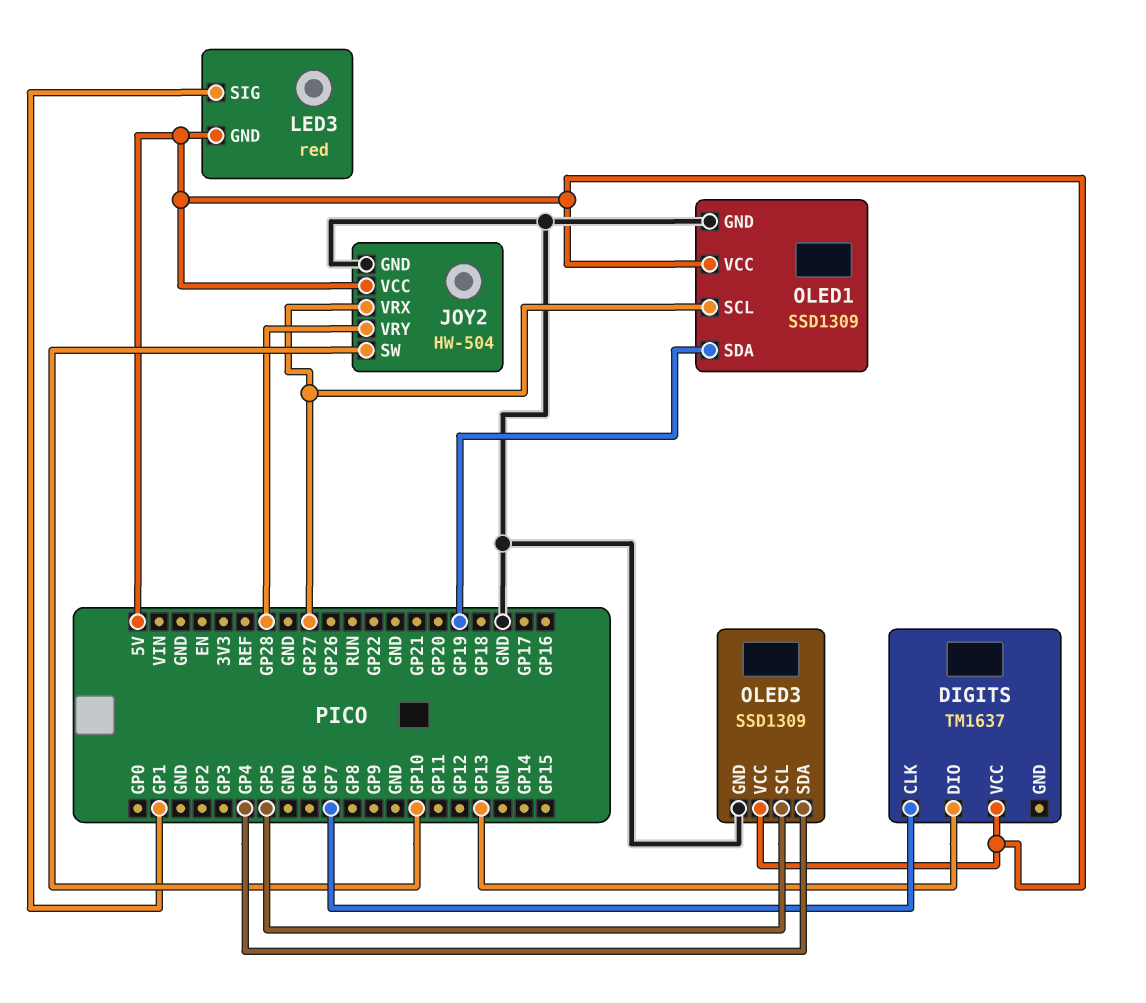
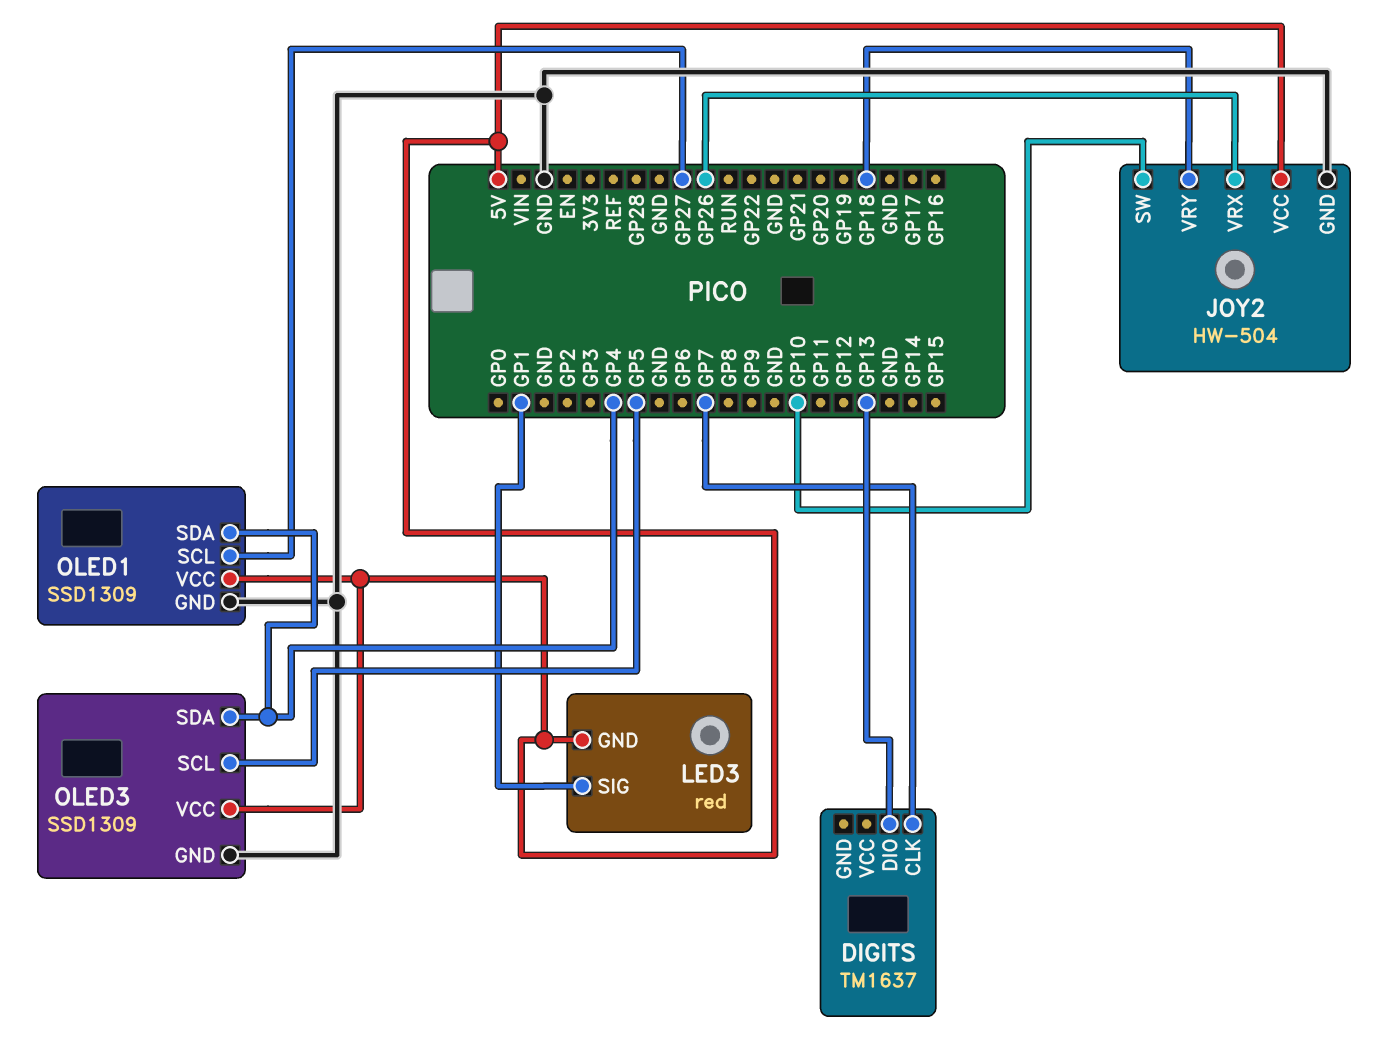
DIGITS pin VCC: 5V -> none
JOY2 pin VRX: GP27 -> GP26
JOY2 pin VRY: GP28 -> GP18
OLED1 pin SDA: GP19 -> GP4

